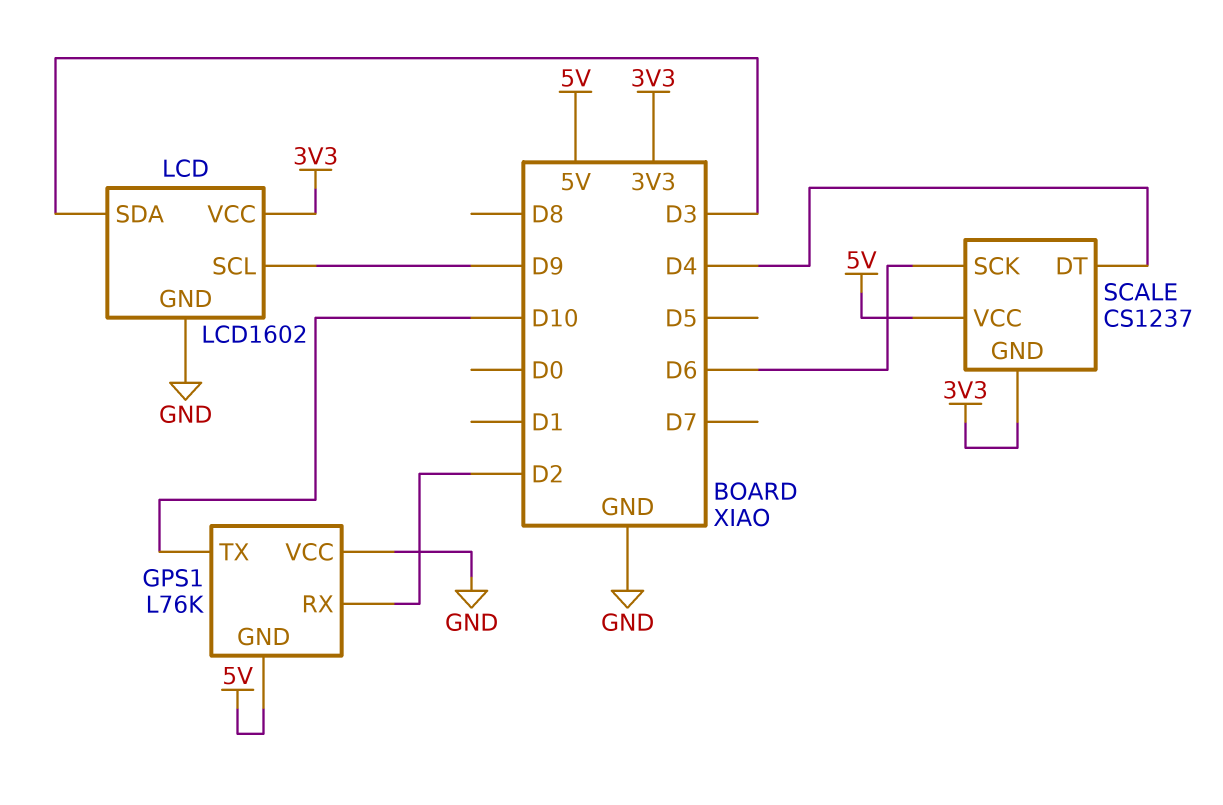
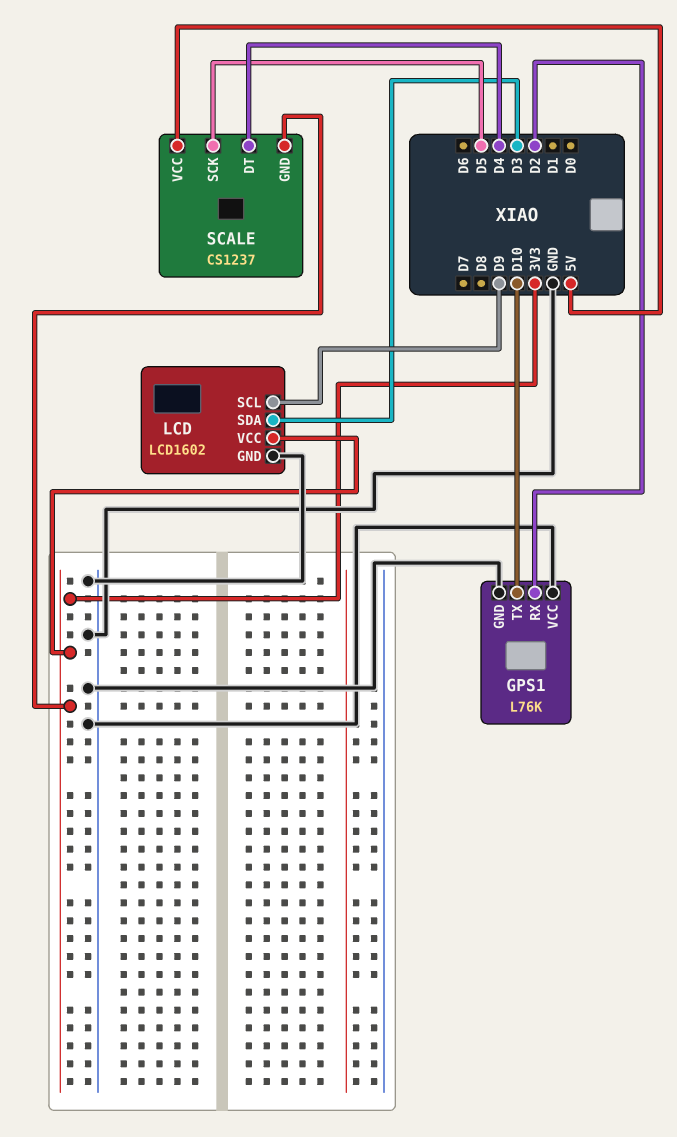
GPS1 pin GND: 5V -> GND
SCALE pin SCK: D6 -> D5

